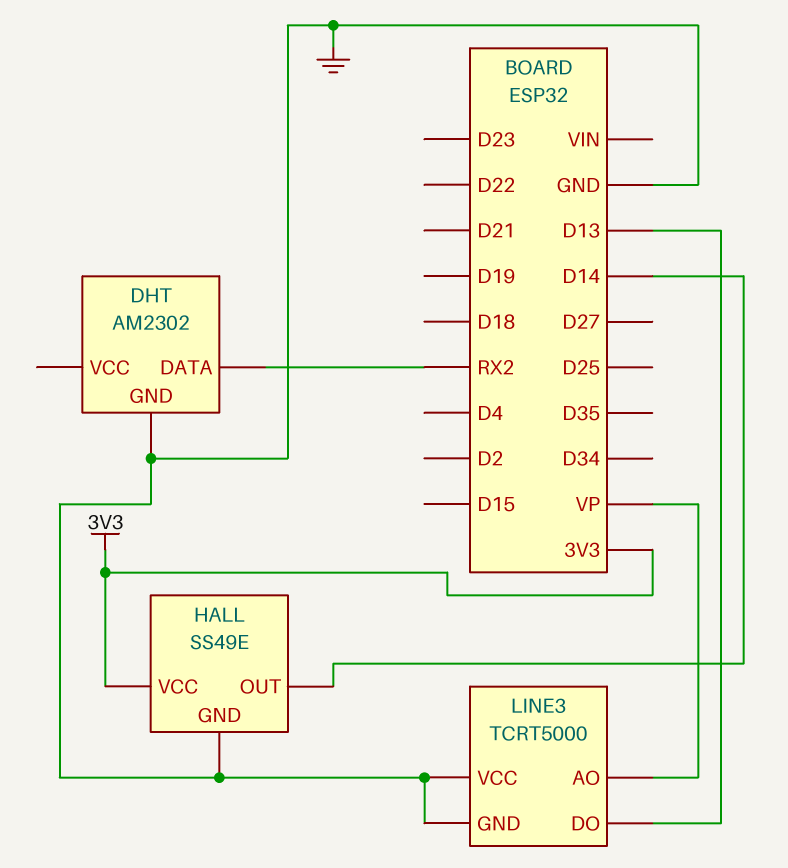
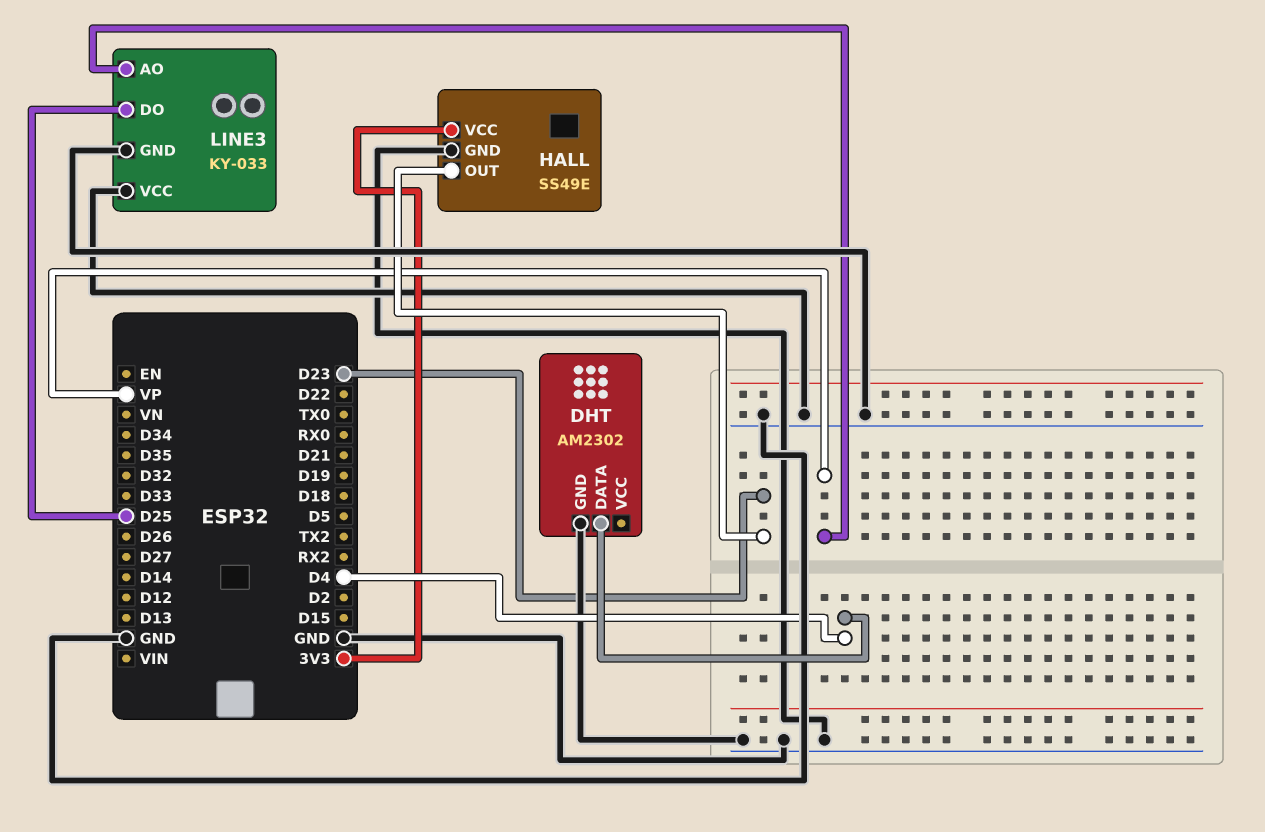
DHT pin DATA: RX2 -> D4
HALL pin OUT: D14 -> D23
LINE3: TCRT5000 -> KY-033
LINE3 pin DO: D13 -> D25

